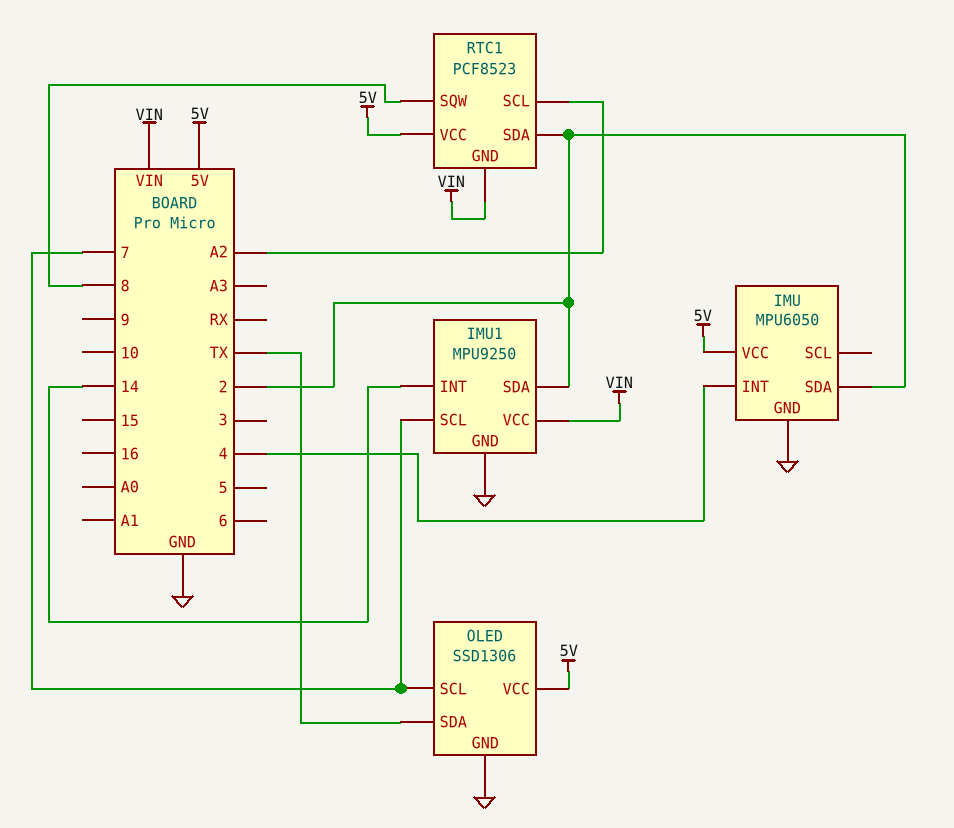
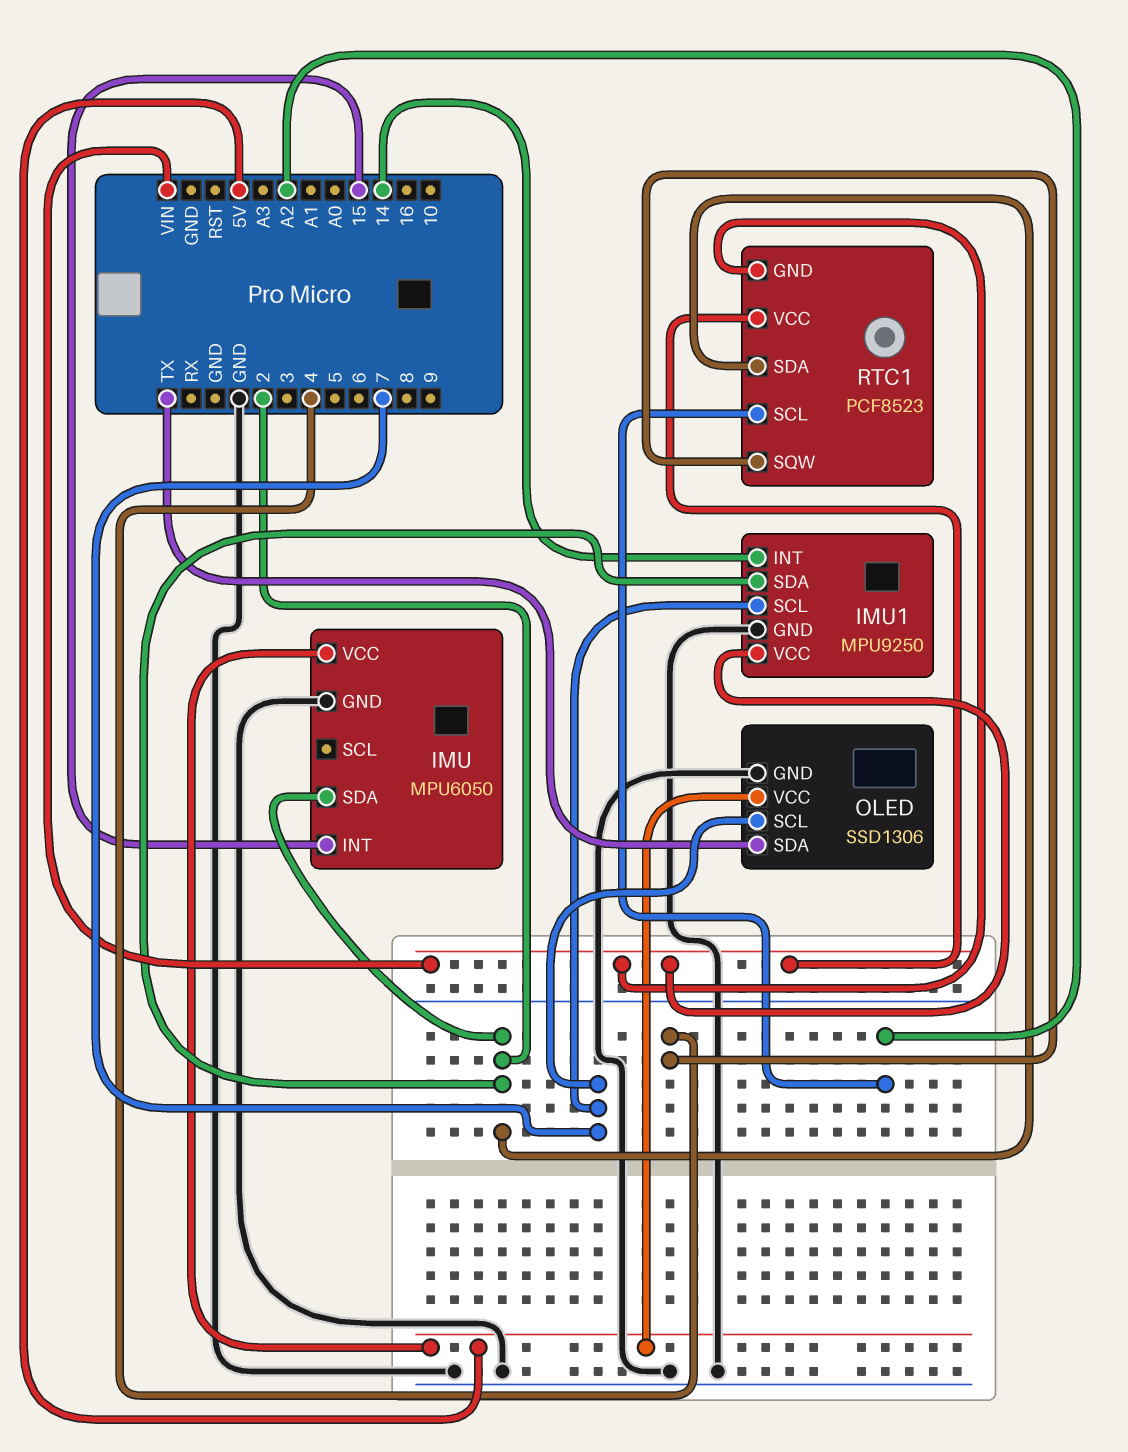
IMU pin INT: 4 -> 15
RTC1 pin SQW: 8 -> 4
RTC1 pin VCC: 5V -> VIN

